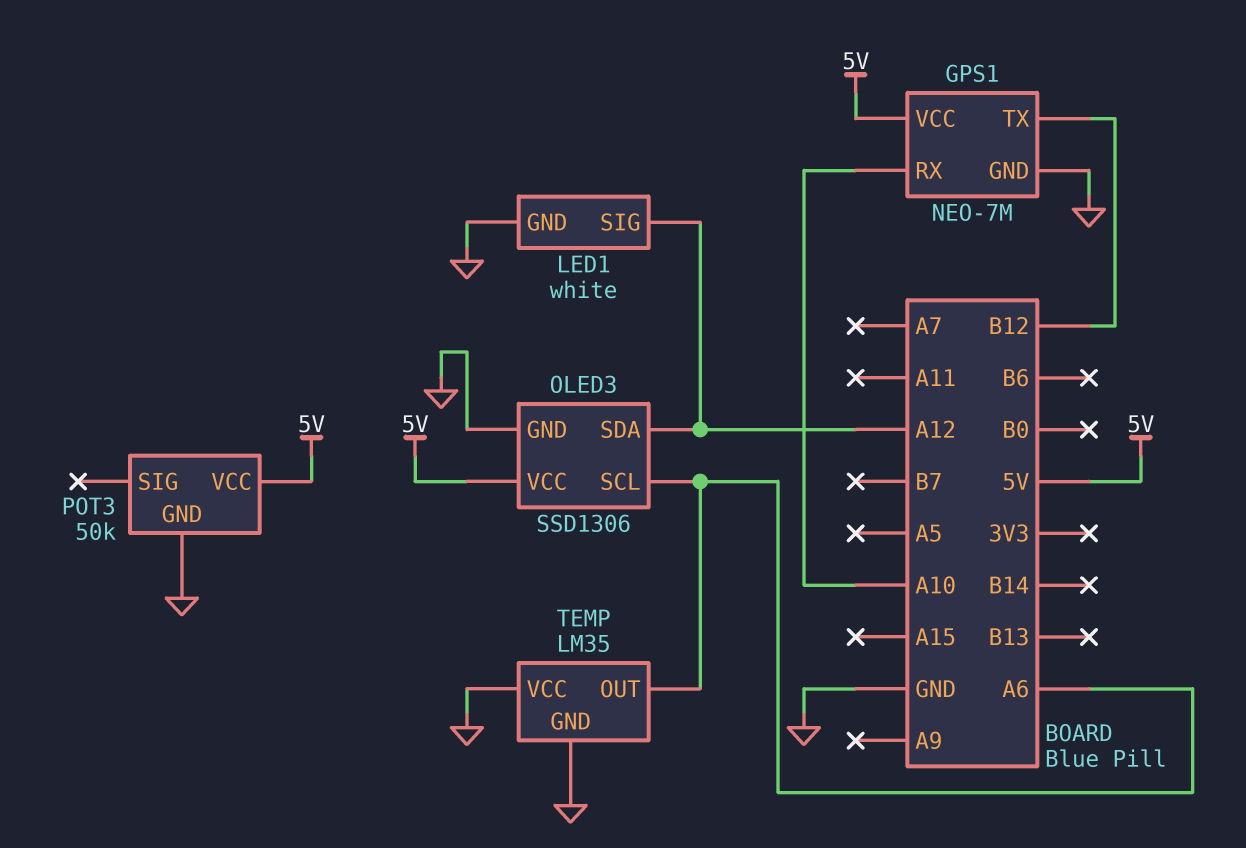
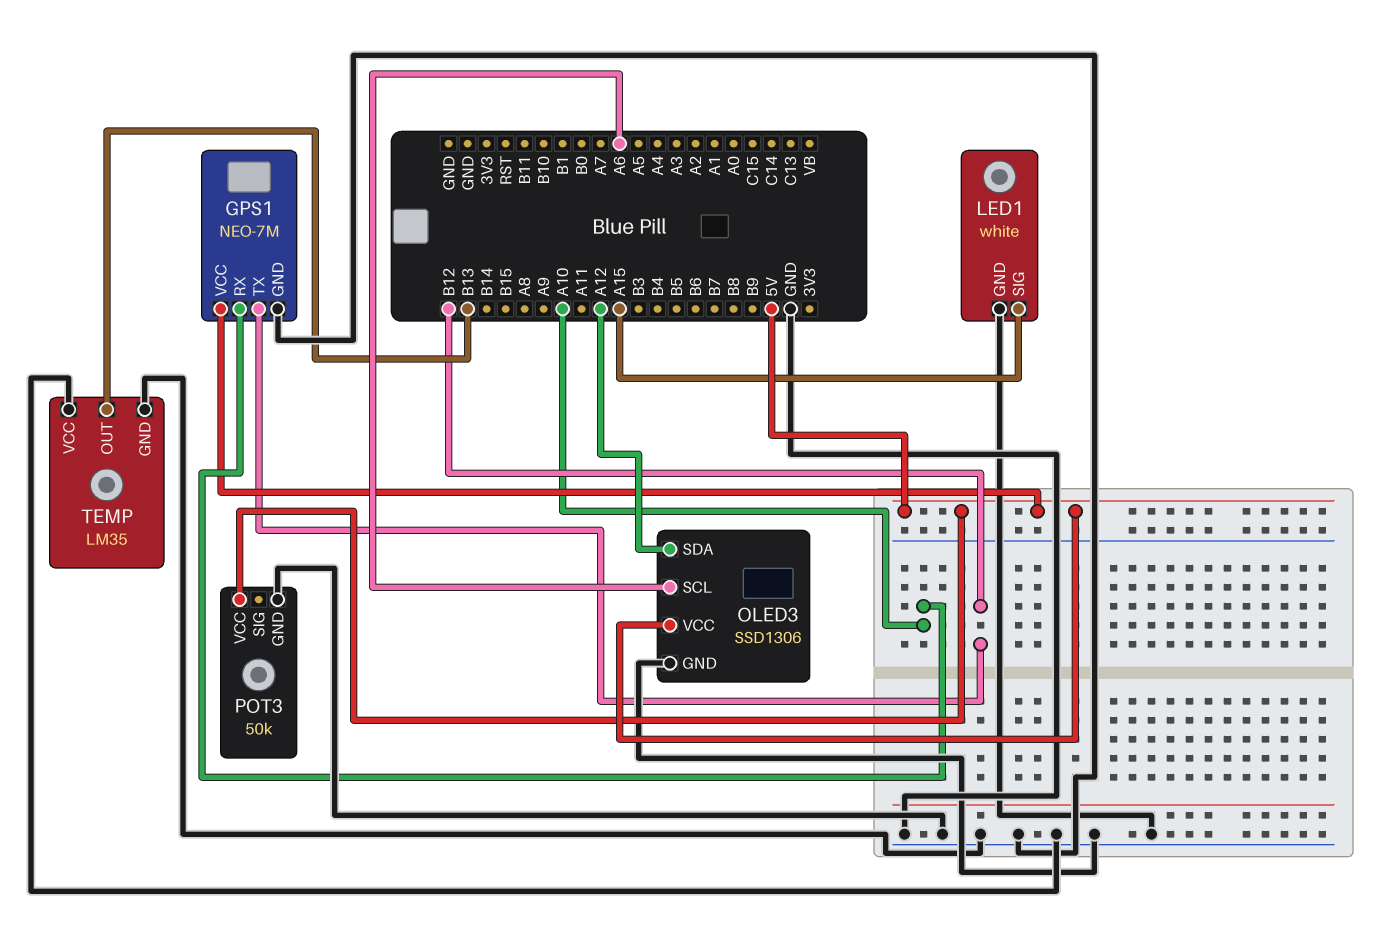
LED1 pin SIG: A12 -> A15
TEMP pin OUT: A6 -> B13

